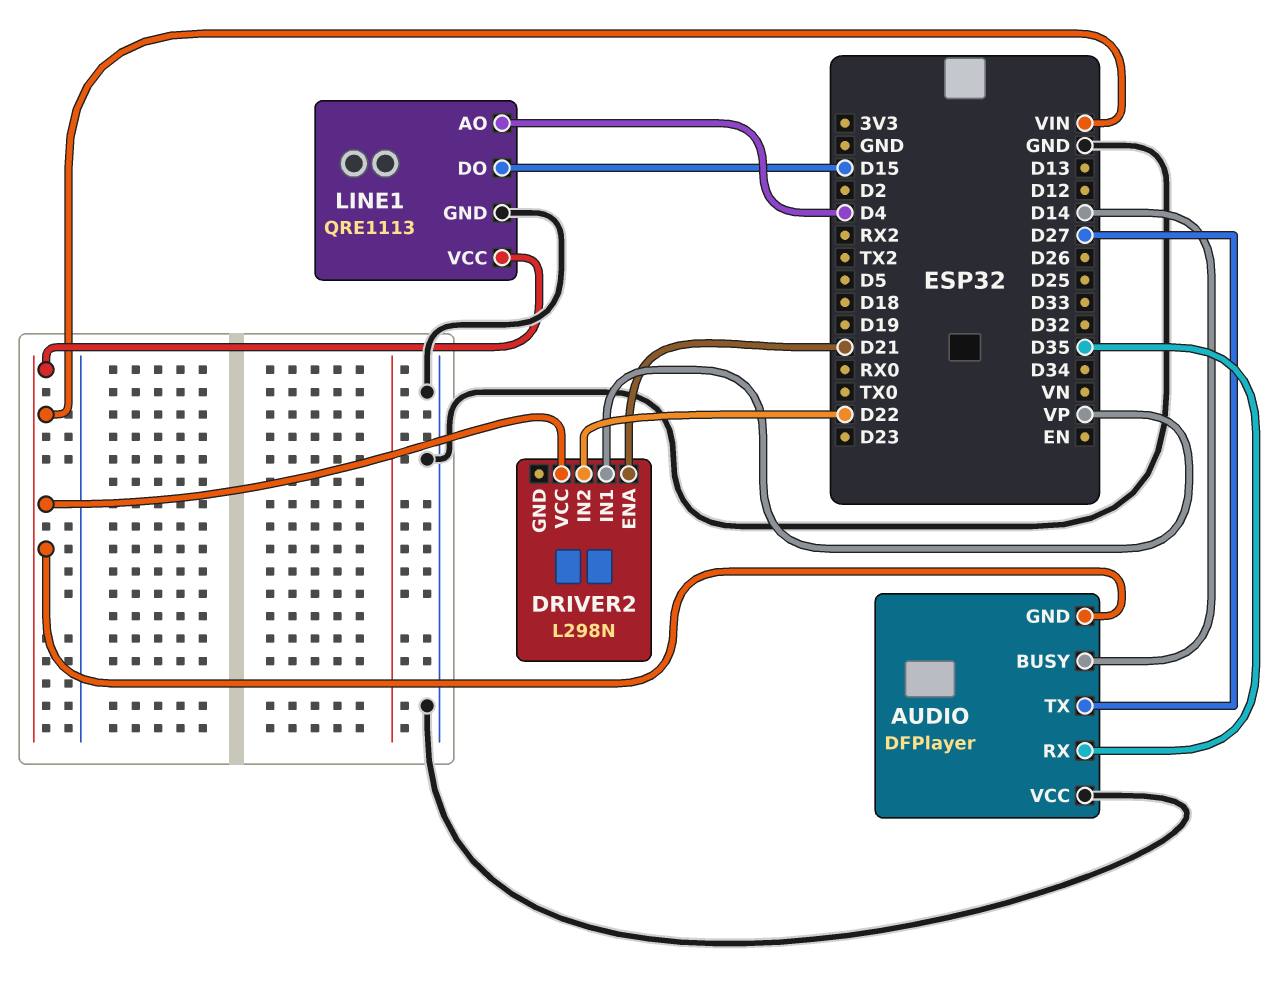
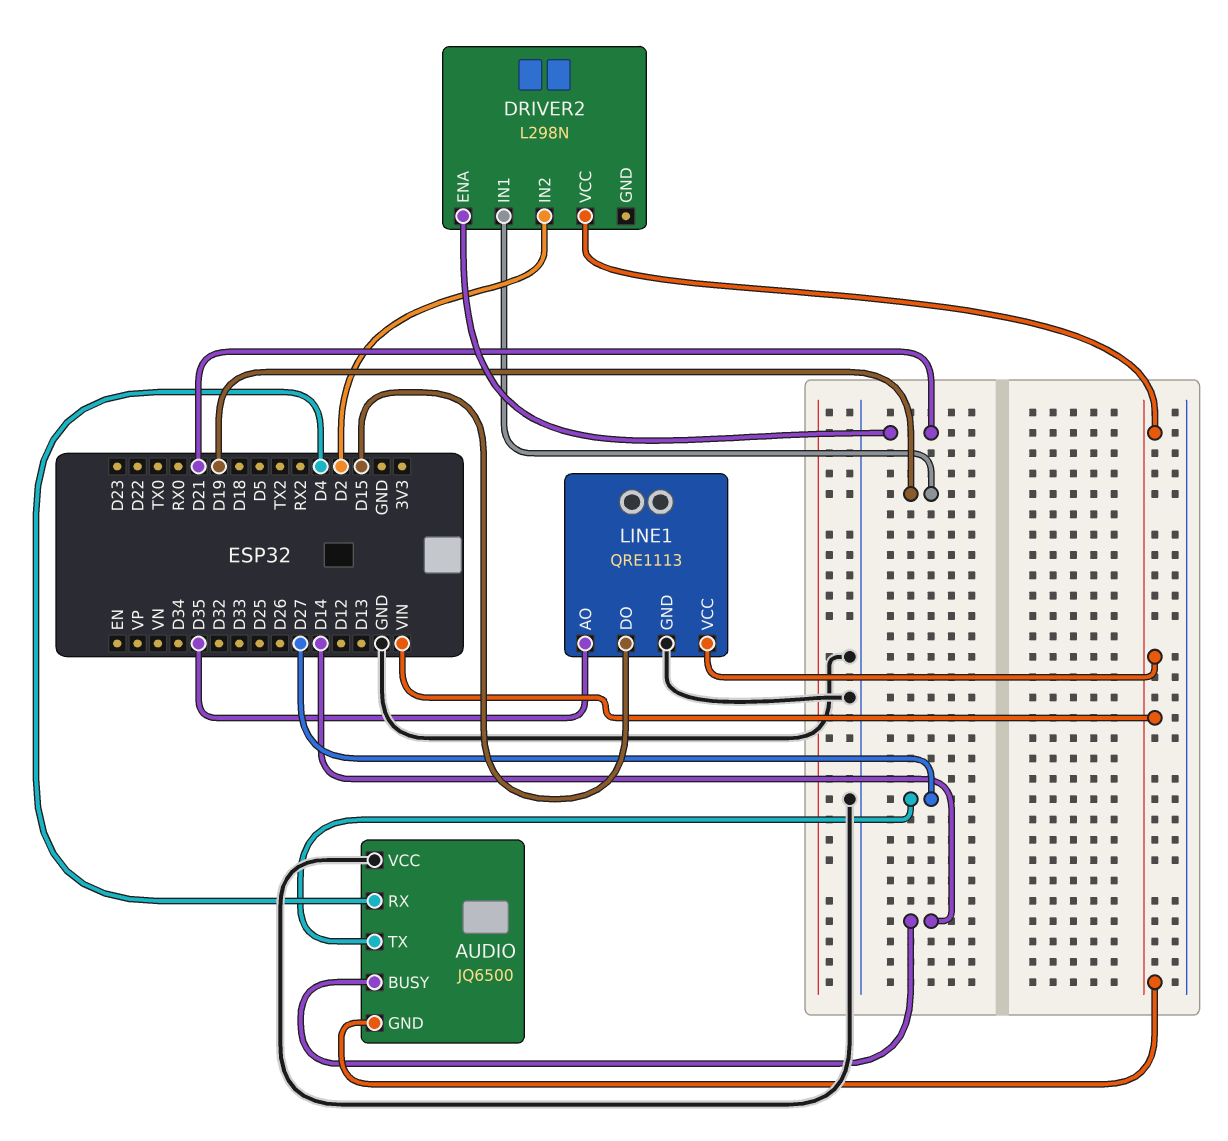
AUDIO: DFPlayer -> JQ6500
AUDIO pin RX: D35 -> D4
DRIVER2 pin IN1: VP -> D19
DRIVER2 pin IN2: D22 -> D2
LINE1 pin AO: D4 -> D35

